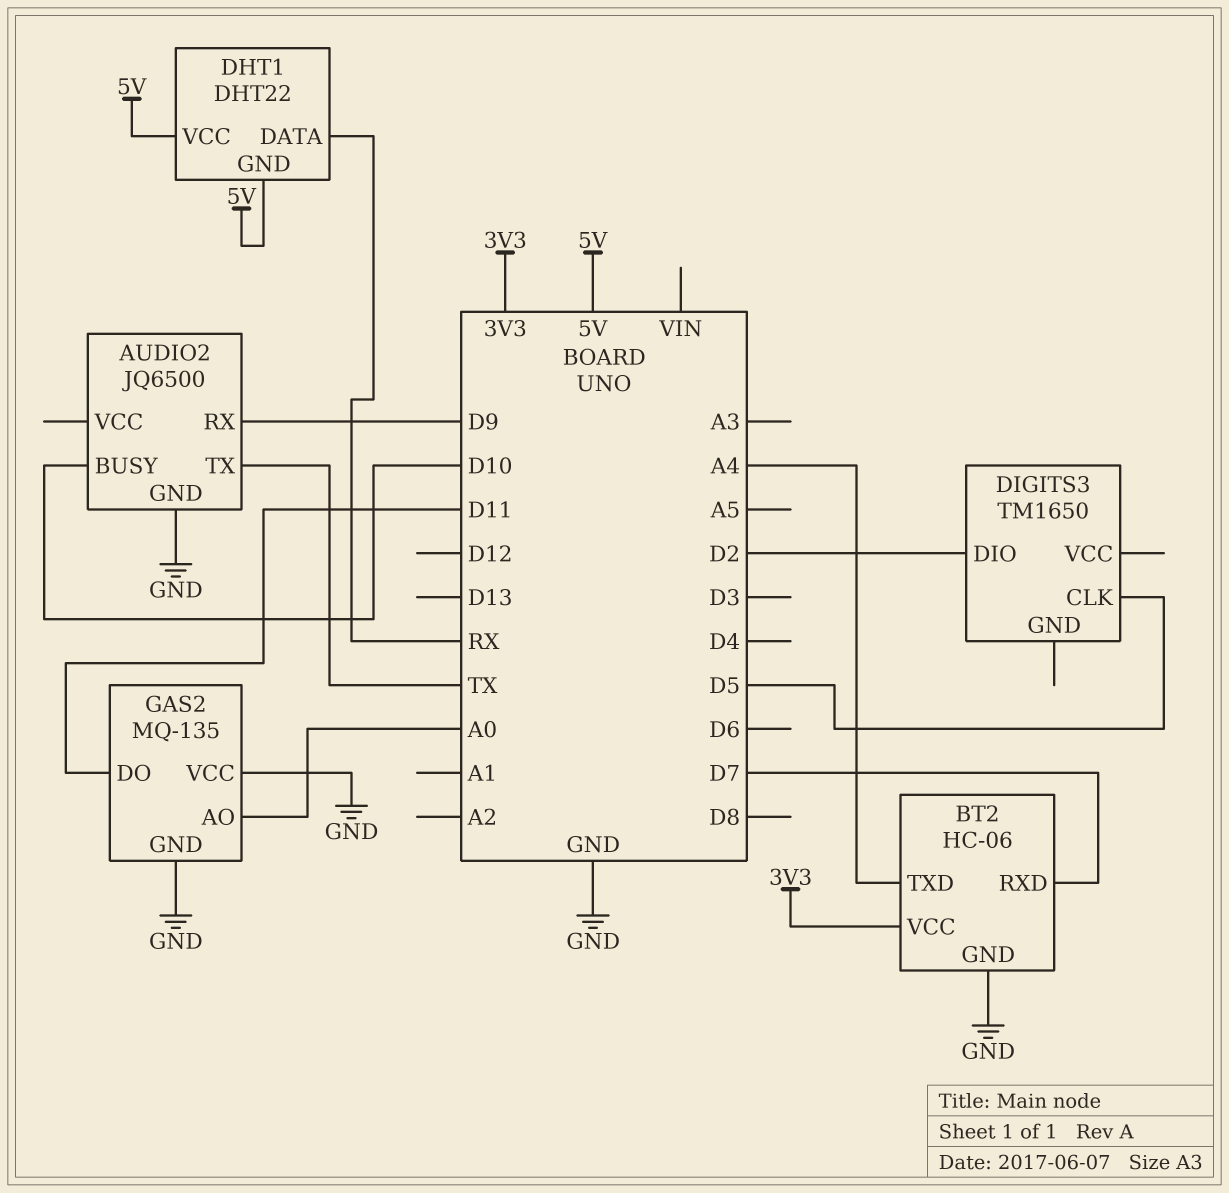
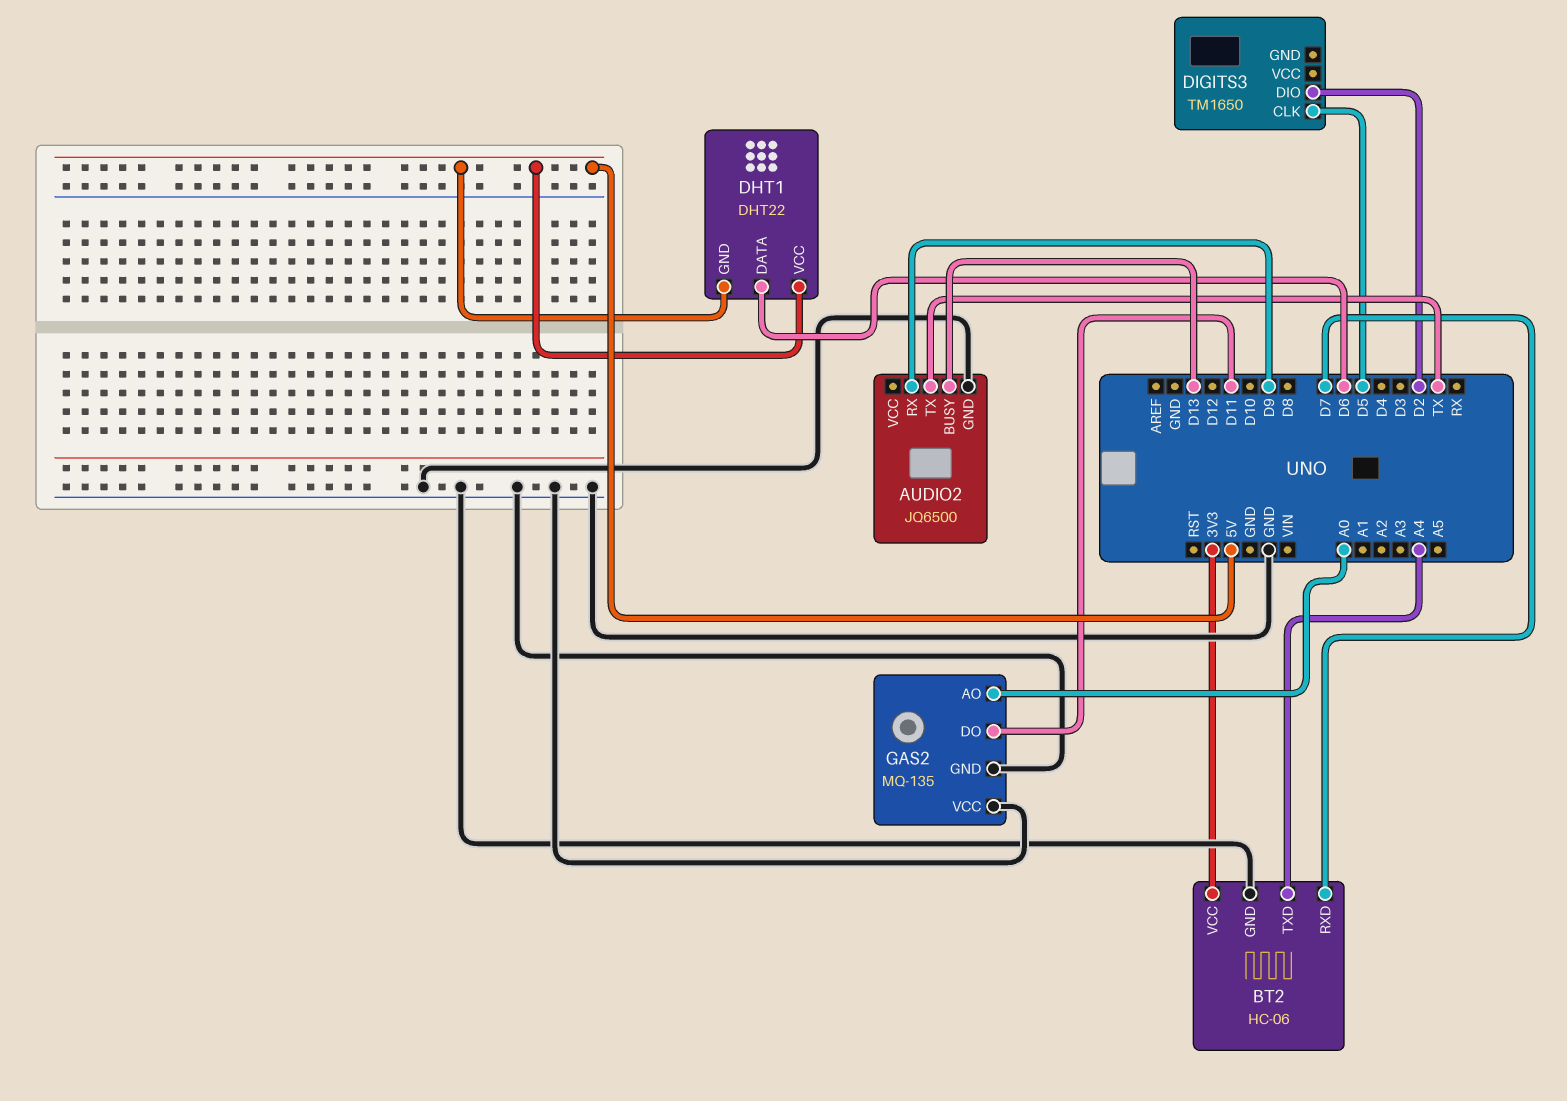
AUDIO2 pin BUSY: D10 -> D13
DHT1 pin DATA: RX -> D6

